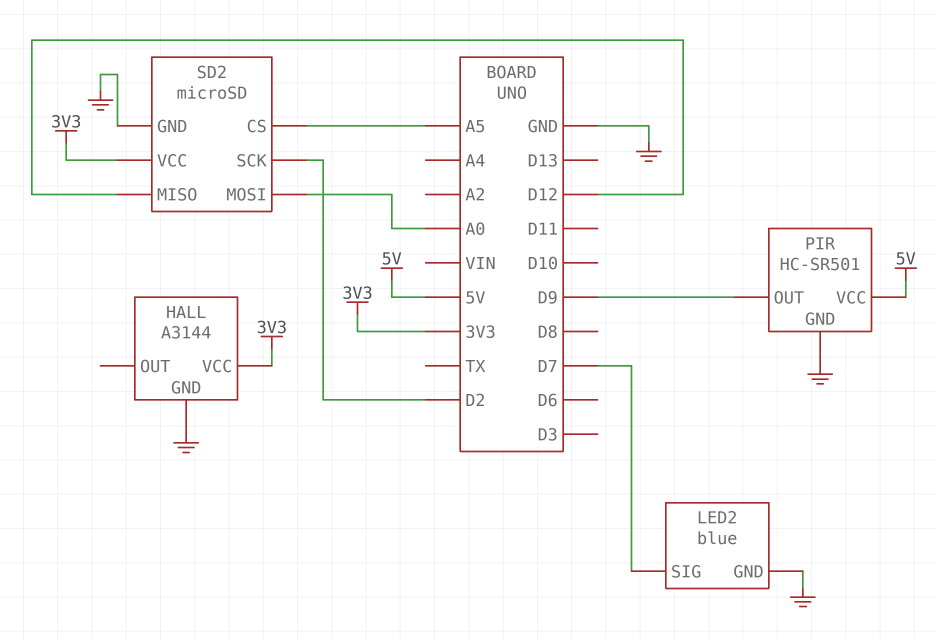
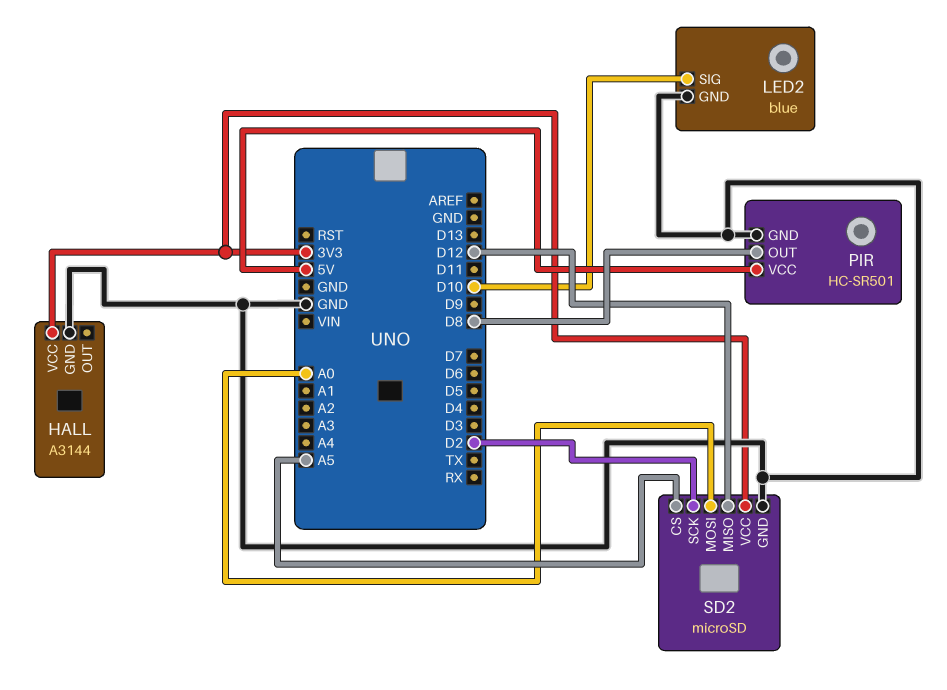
LED2 pin SIG: D7 -> D10
PIR pin OUT: D9 -> D8

